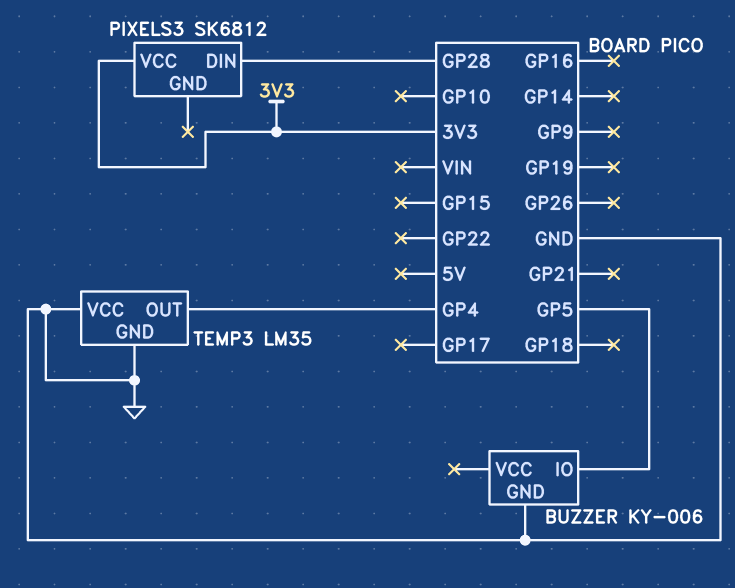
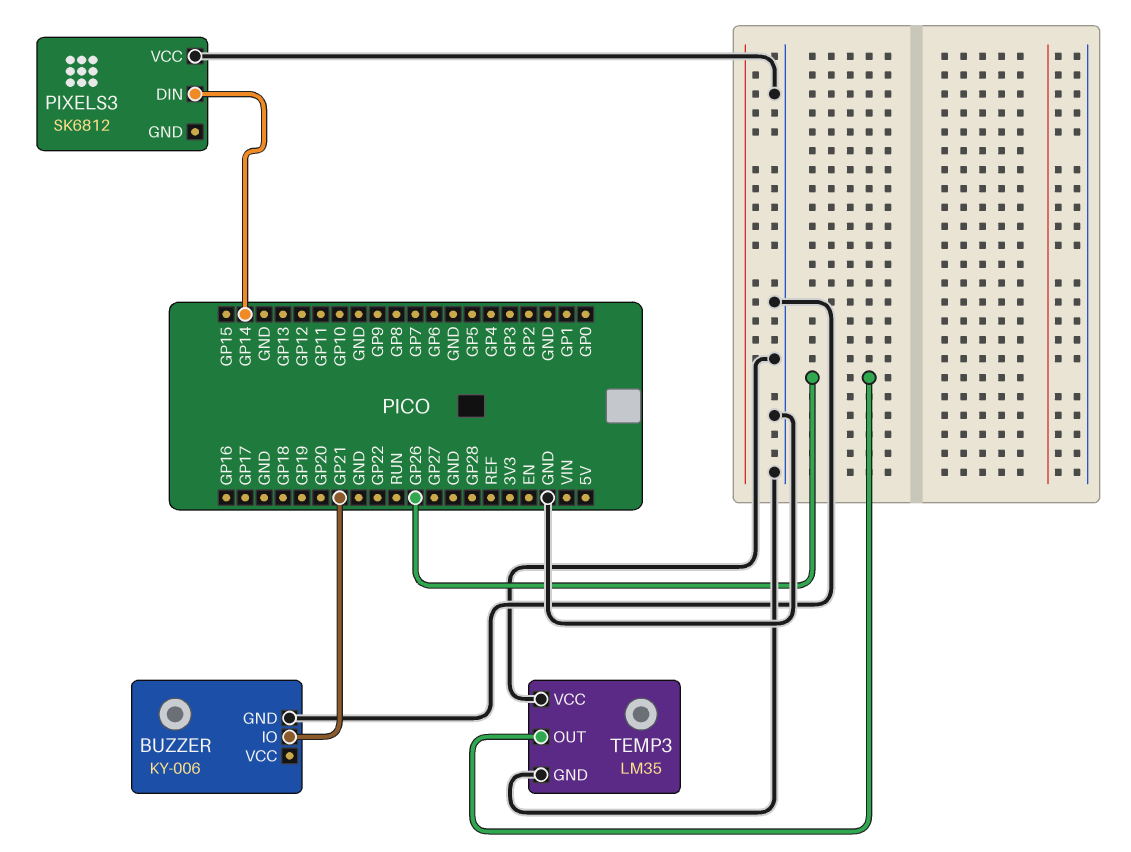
BUZZER pin IO: GP5 -> GP21
PIXELS3 pin DIN: GP28 -> GP14
PIXELS3 pin VCC: 3V3 -> GND
TEMP3 pin OUT: GP4 -> GP26

